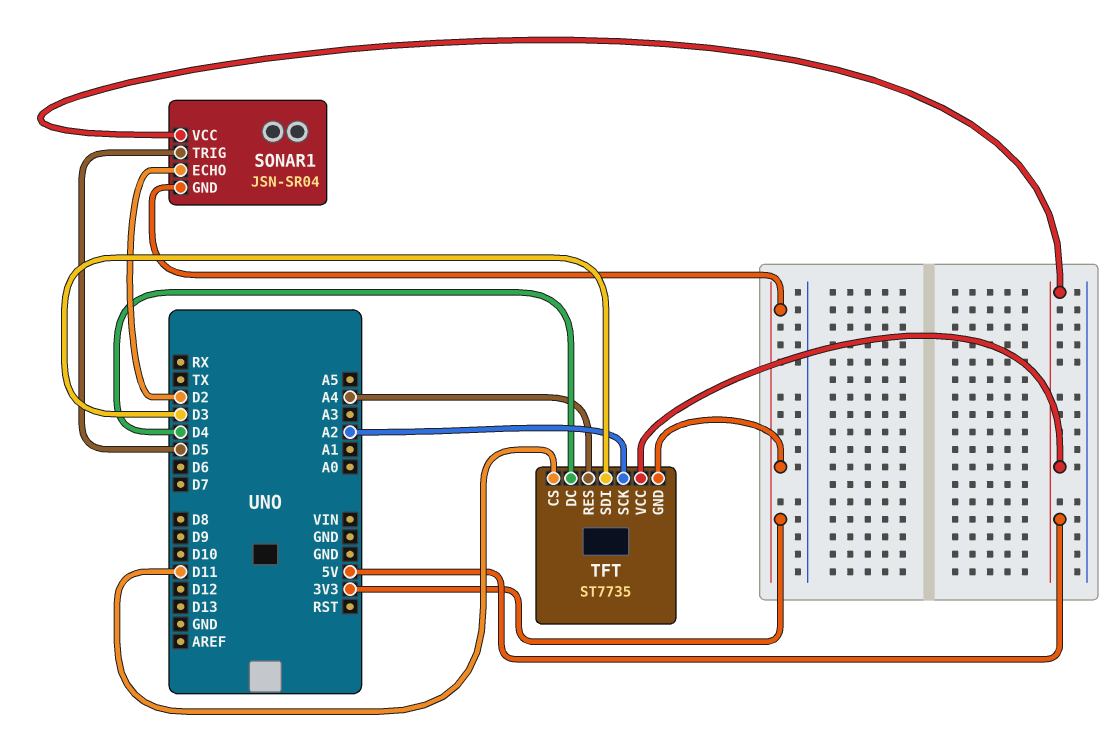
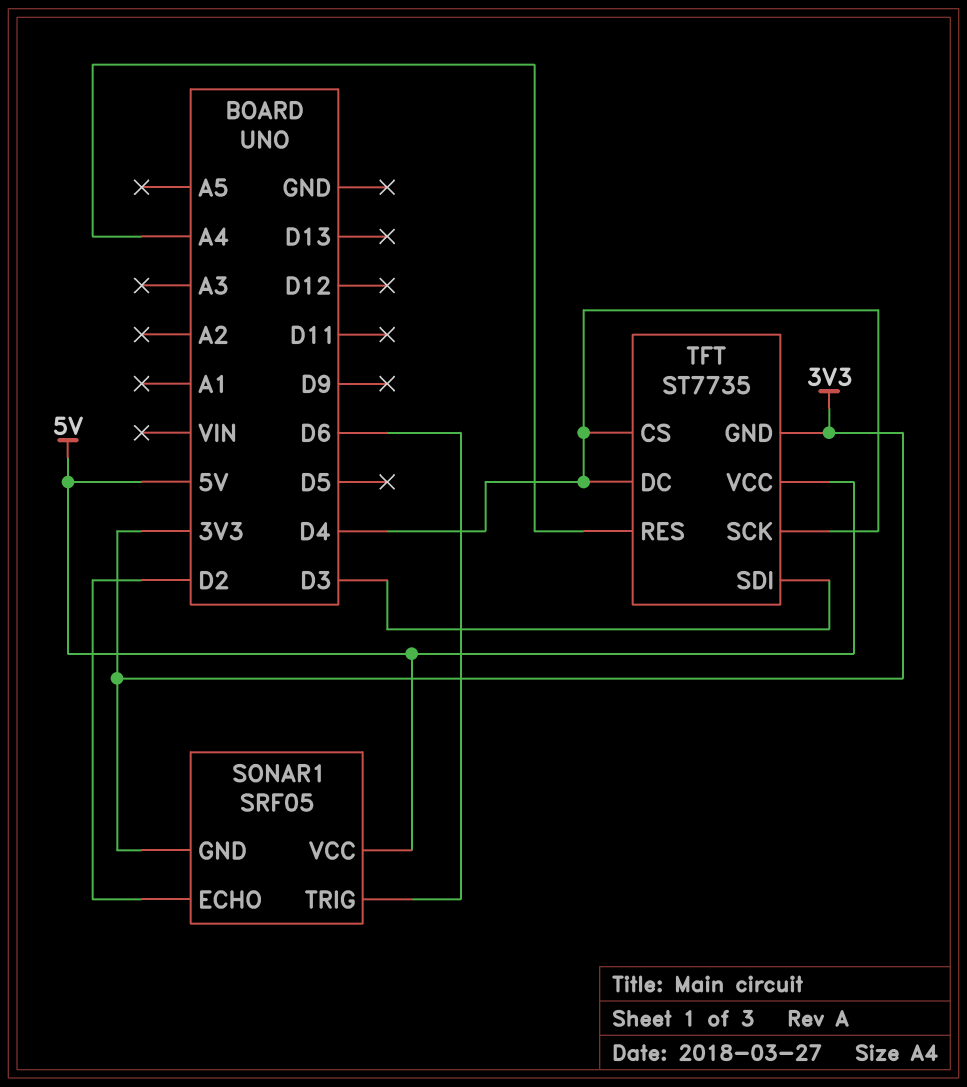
SONAR1: JSN-SR04 -> SRF05
SONAR1 pin TRIG: D5 -> D6
TFT pin CS: D11 -> D4
TFT pin SCK: A2 -> D4

